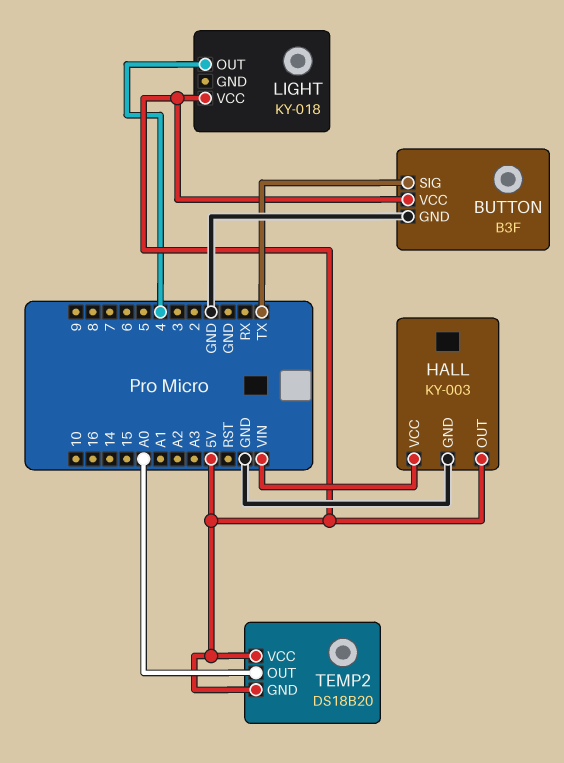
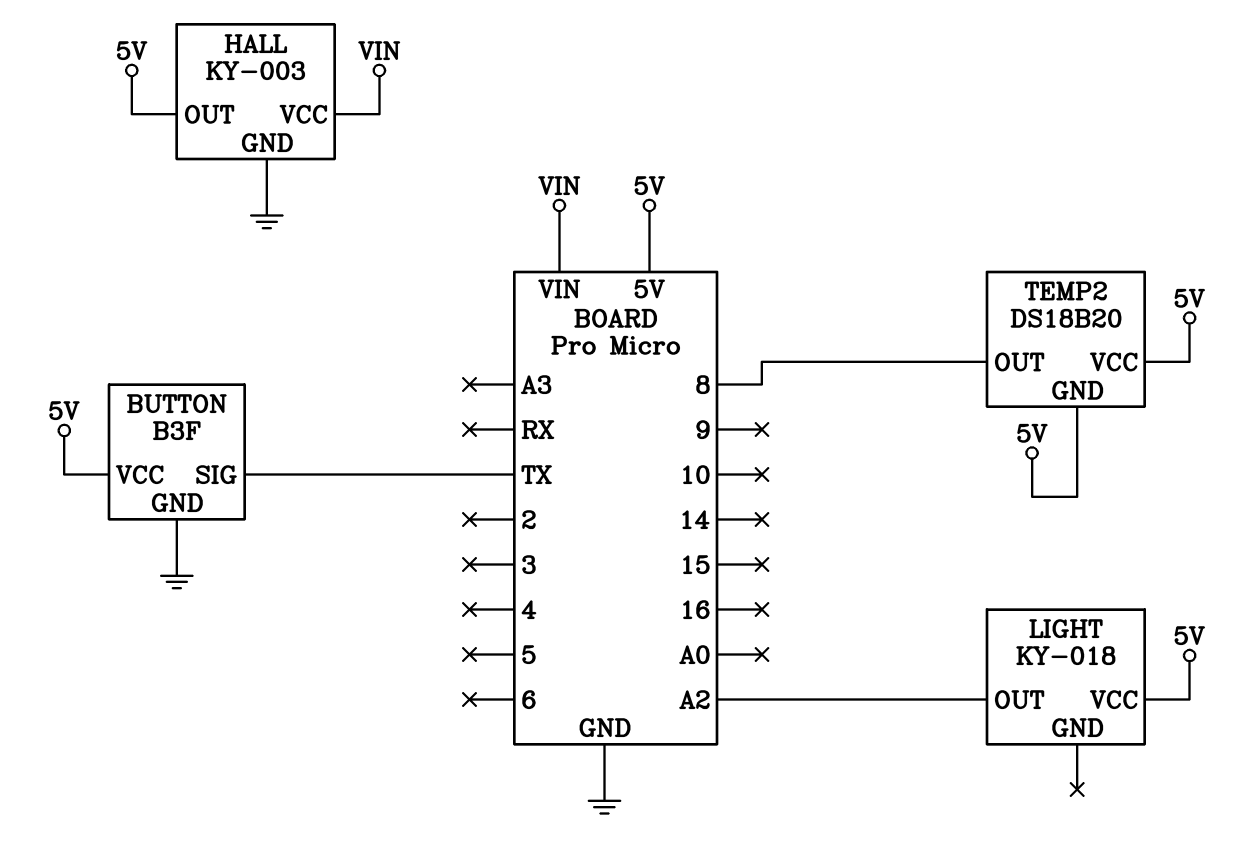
LIGHT pin OUT: 4 -> A2
TEMP2 pin OUT: A0 -> 8

